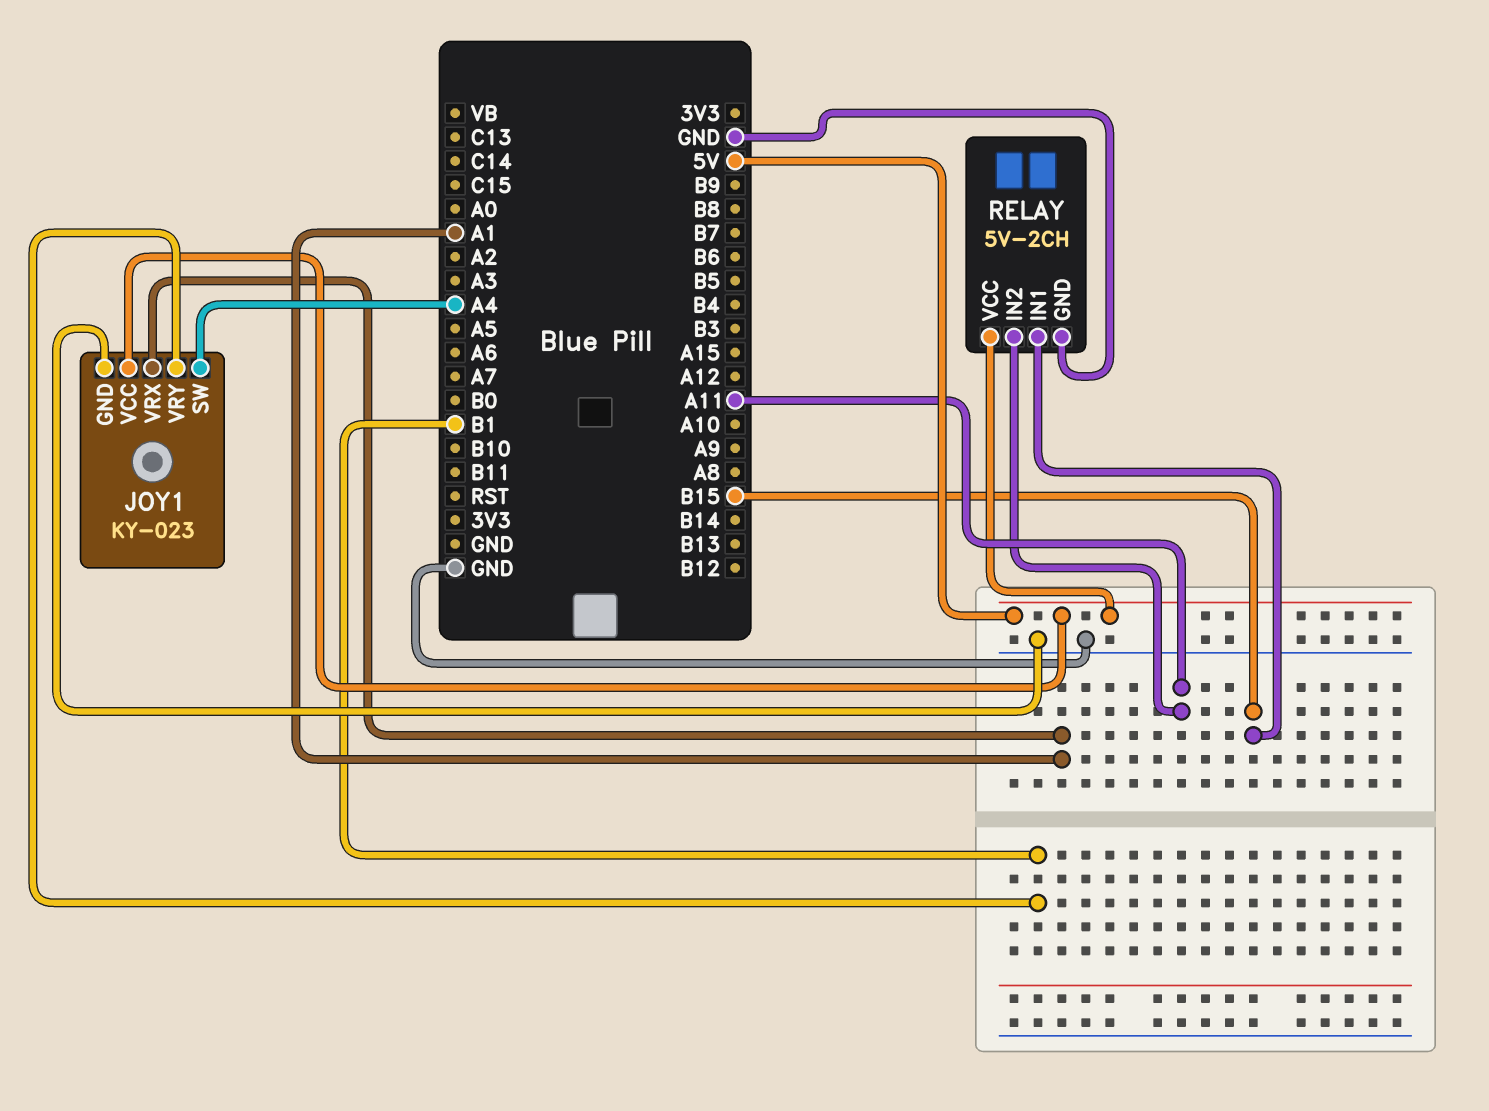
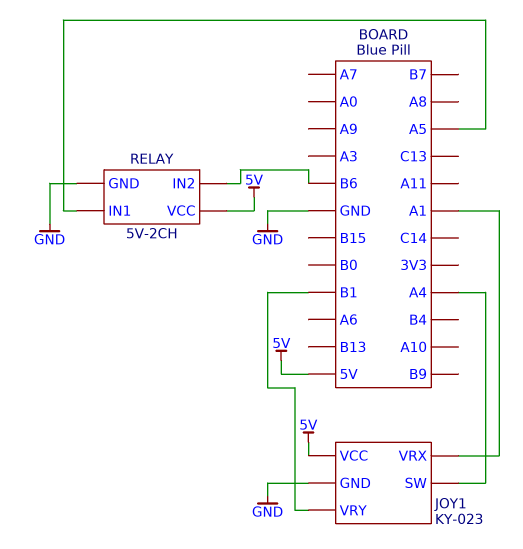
RELAY pin IN1: B15 -> A5
RELAY pin IN2: A11 -> B6

